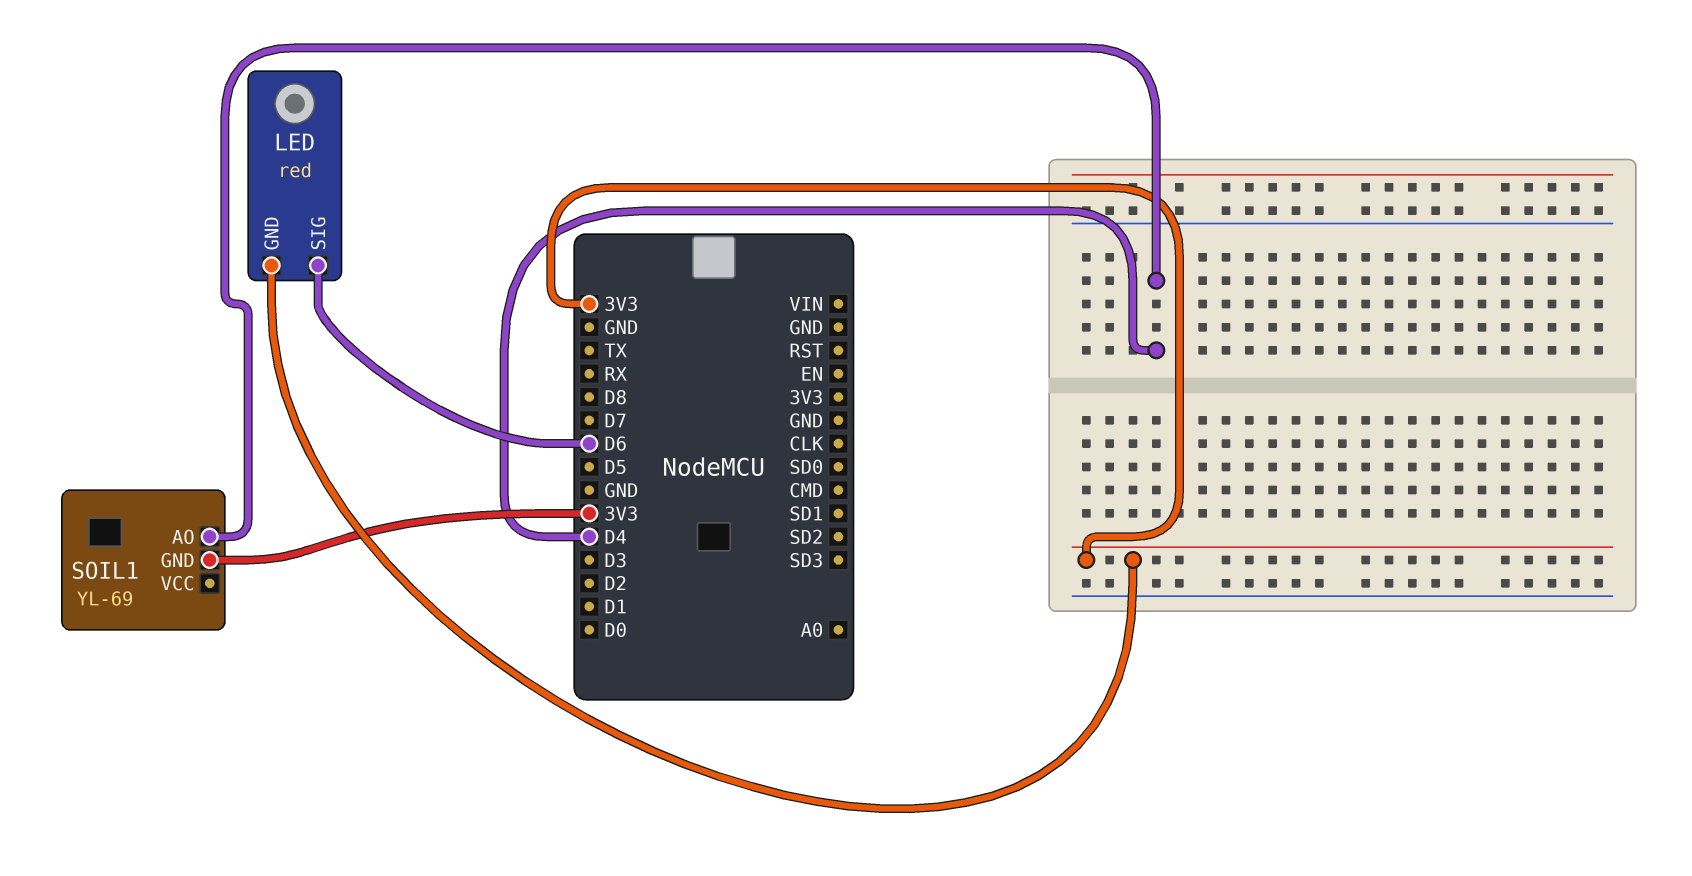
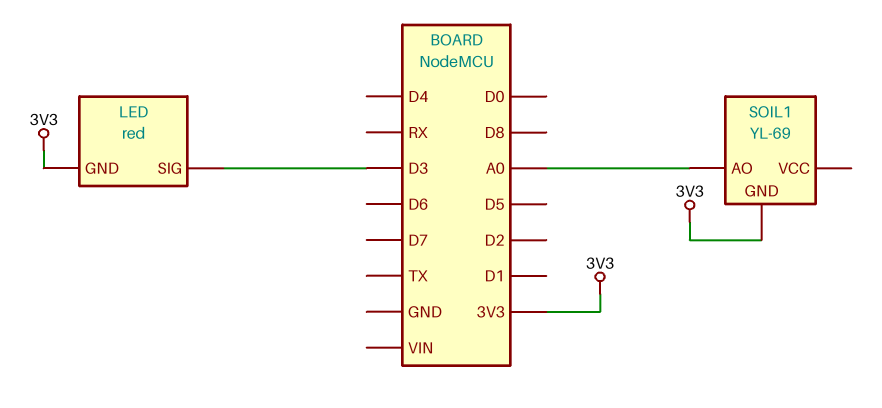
LED pin SIG: D6 -> D3
SOIL1 pin AO: D4 -> A0

